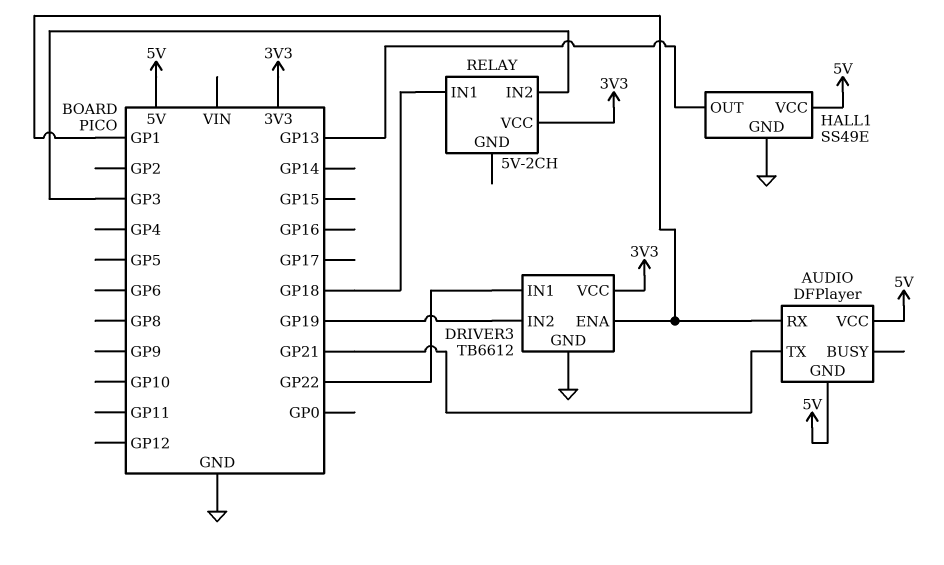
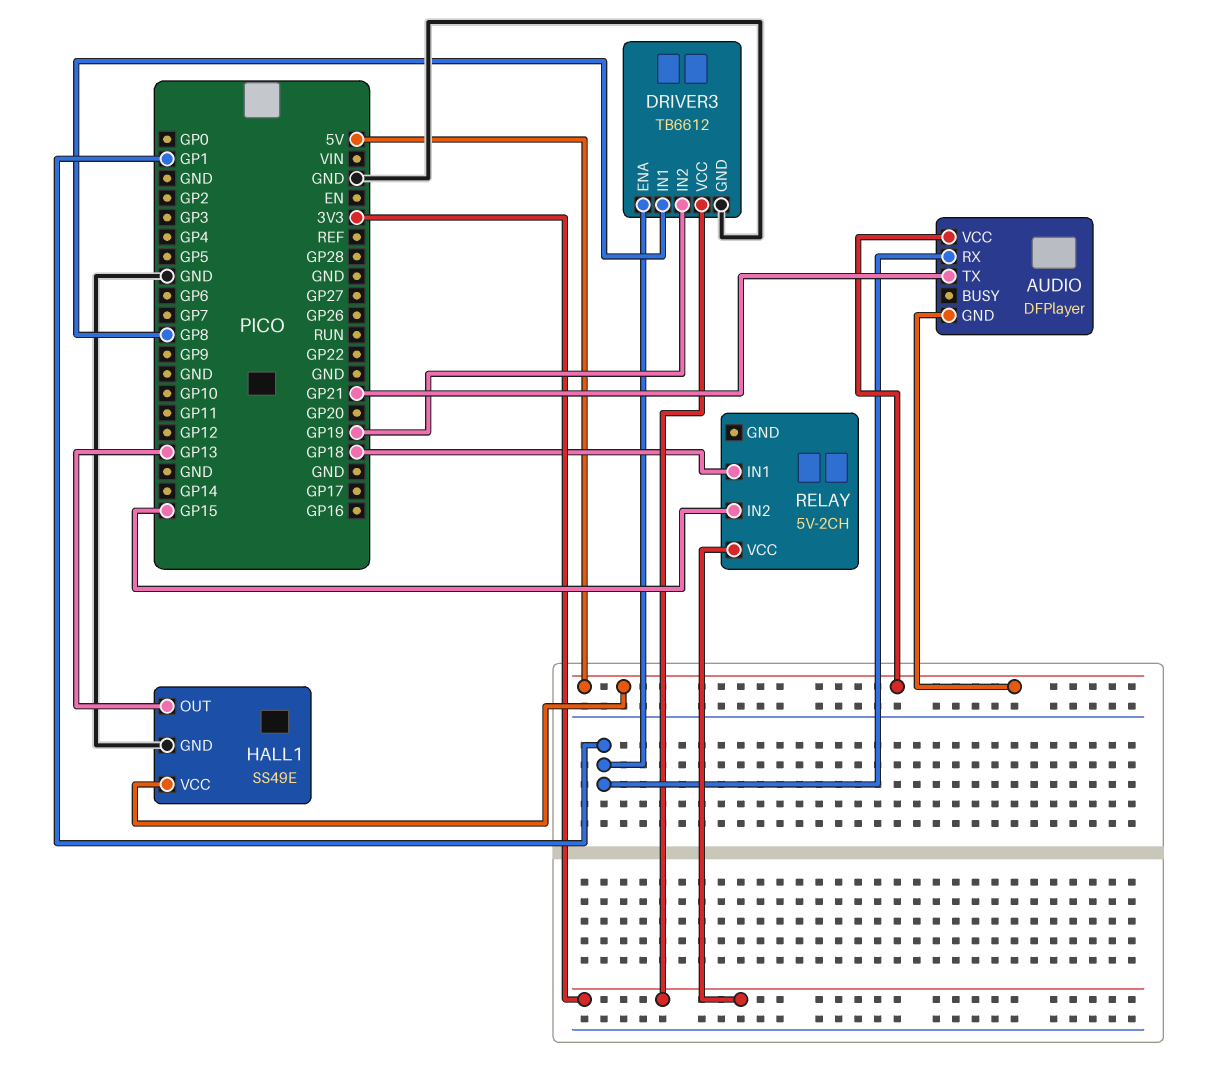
DRIVER3 pin IN1: GP22 -> GP8
RELAY pin IN2: GP3 -> GP15

